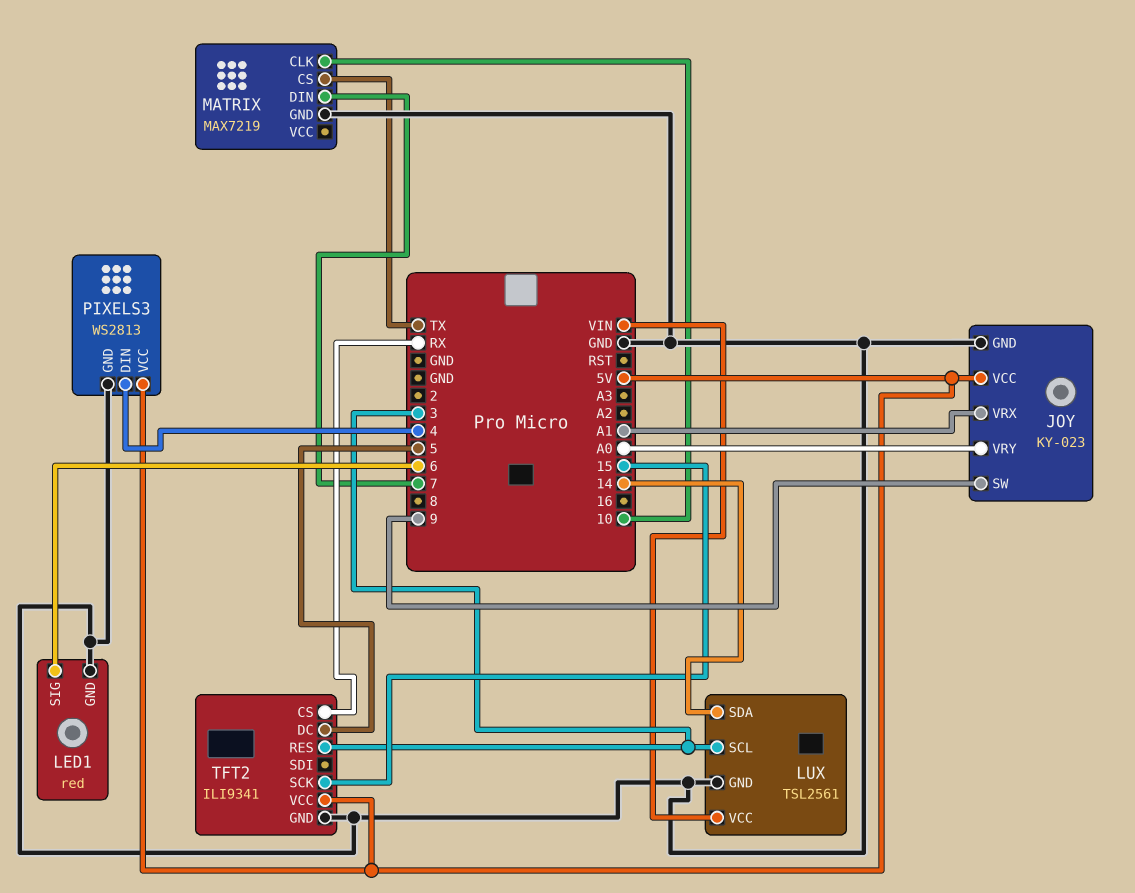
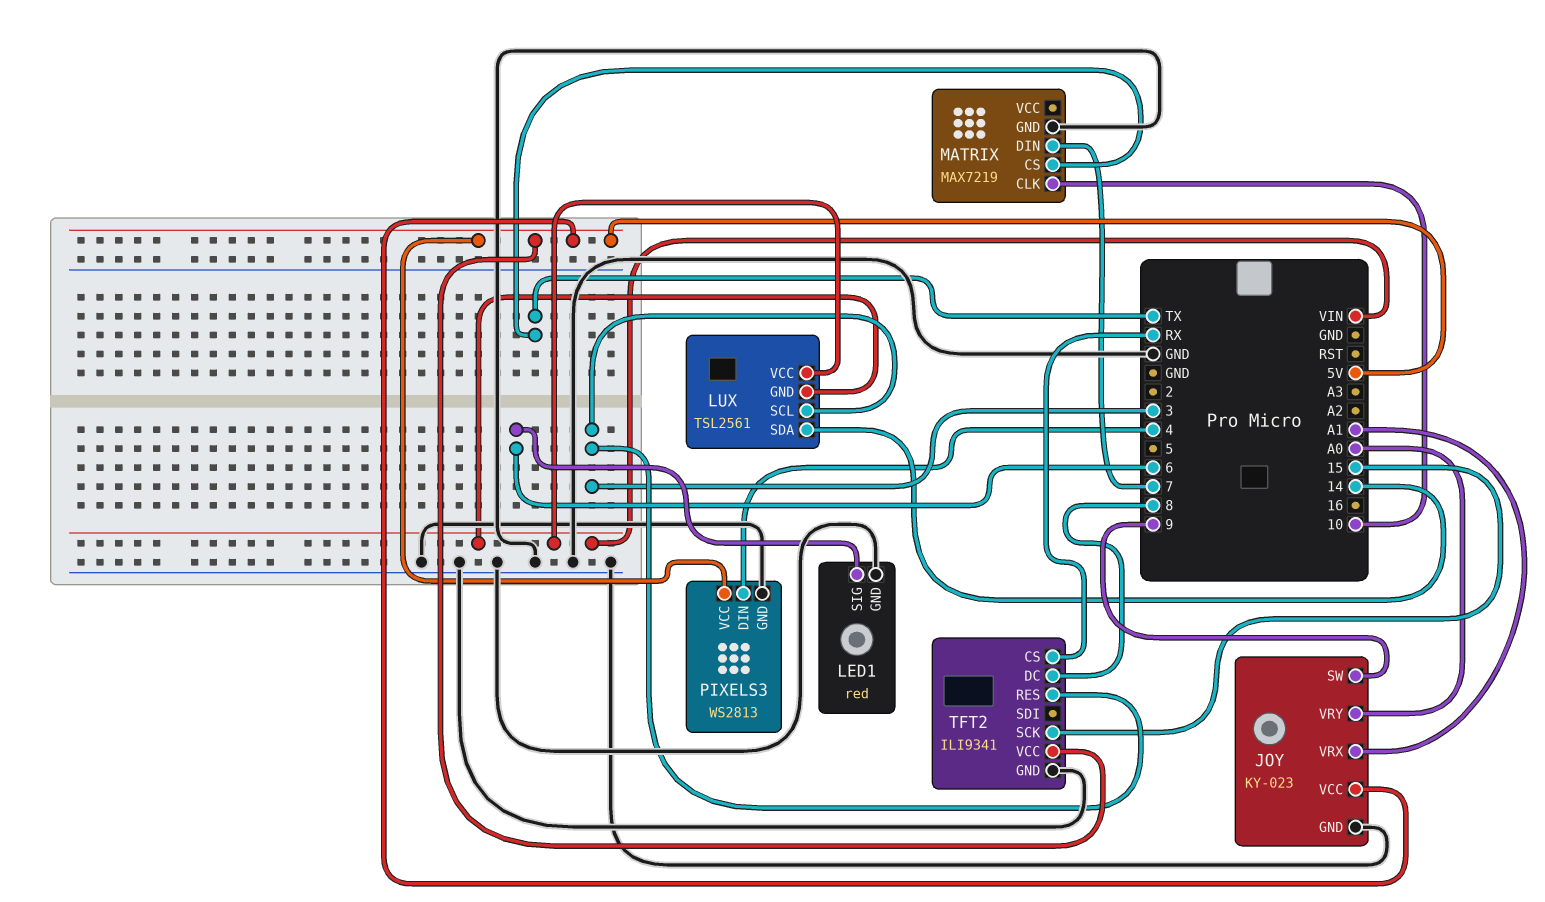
LUX pin GND: GND -> VIN
TFT2 pin DC: 5 -> 8

